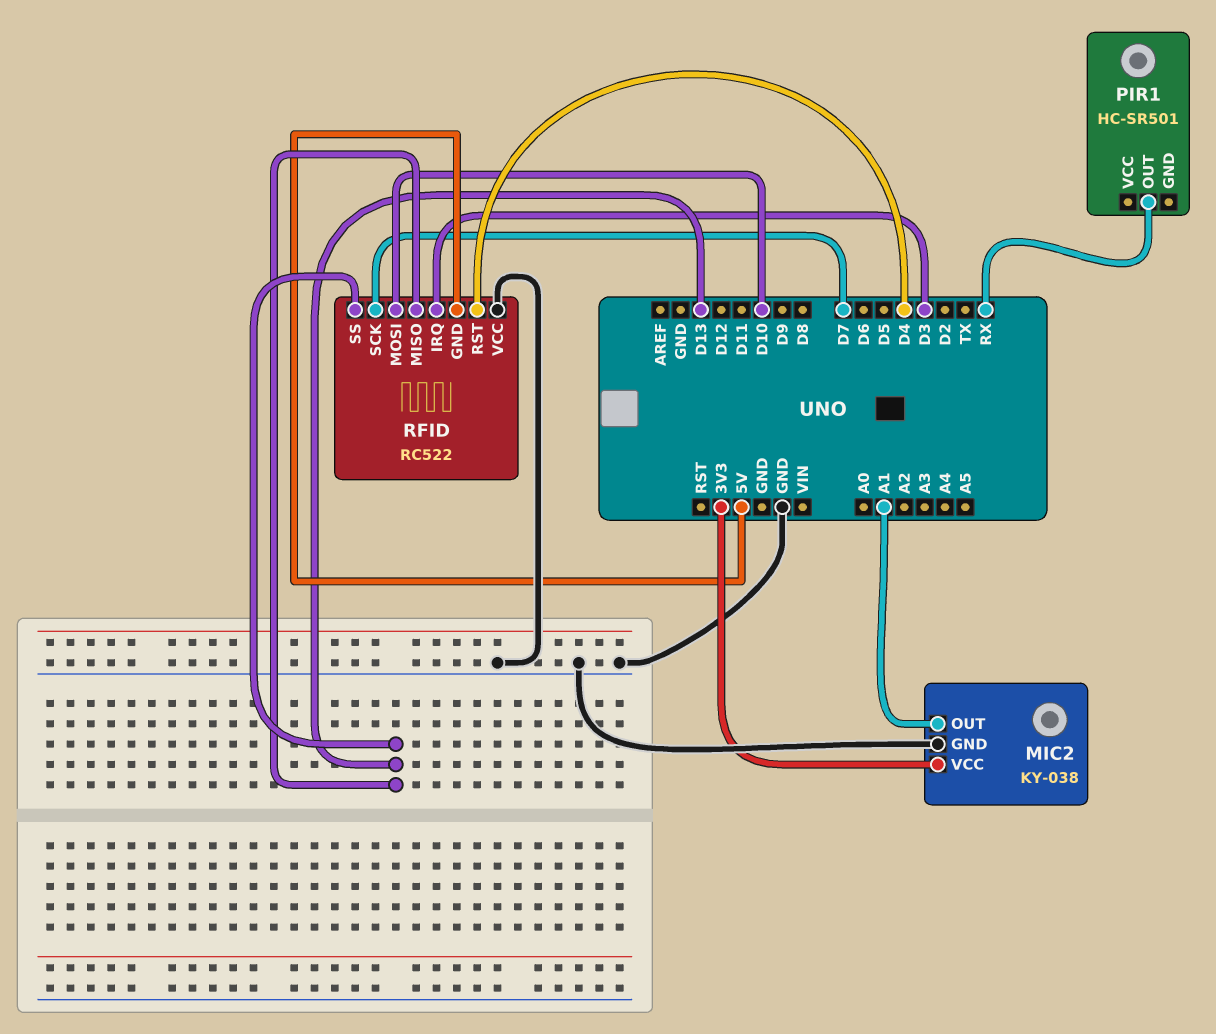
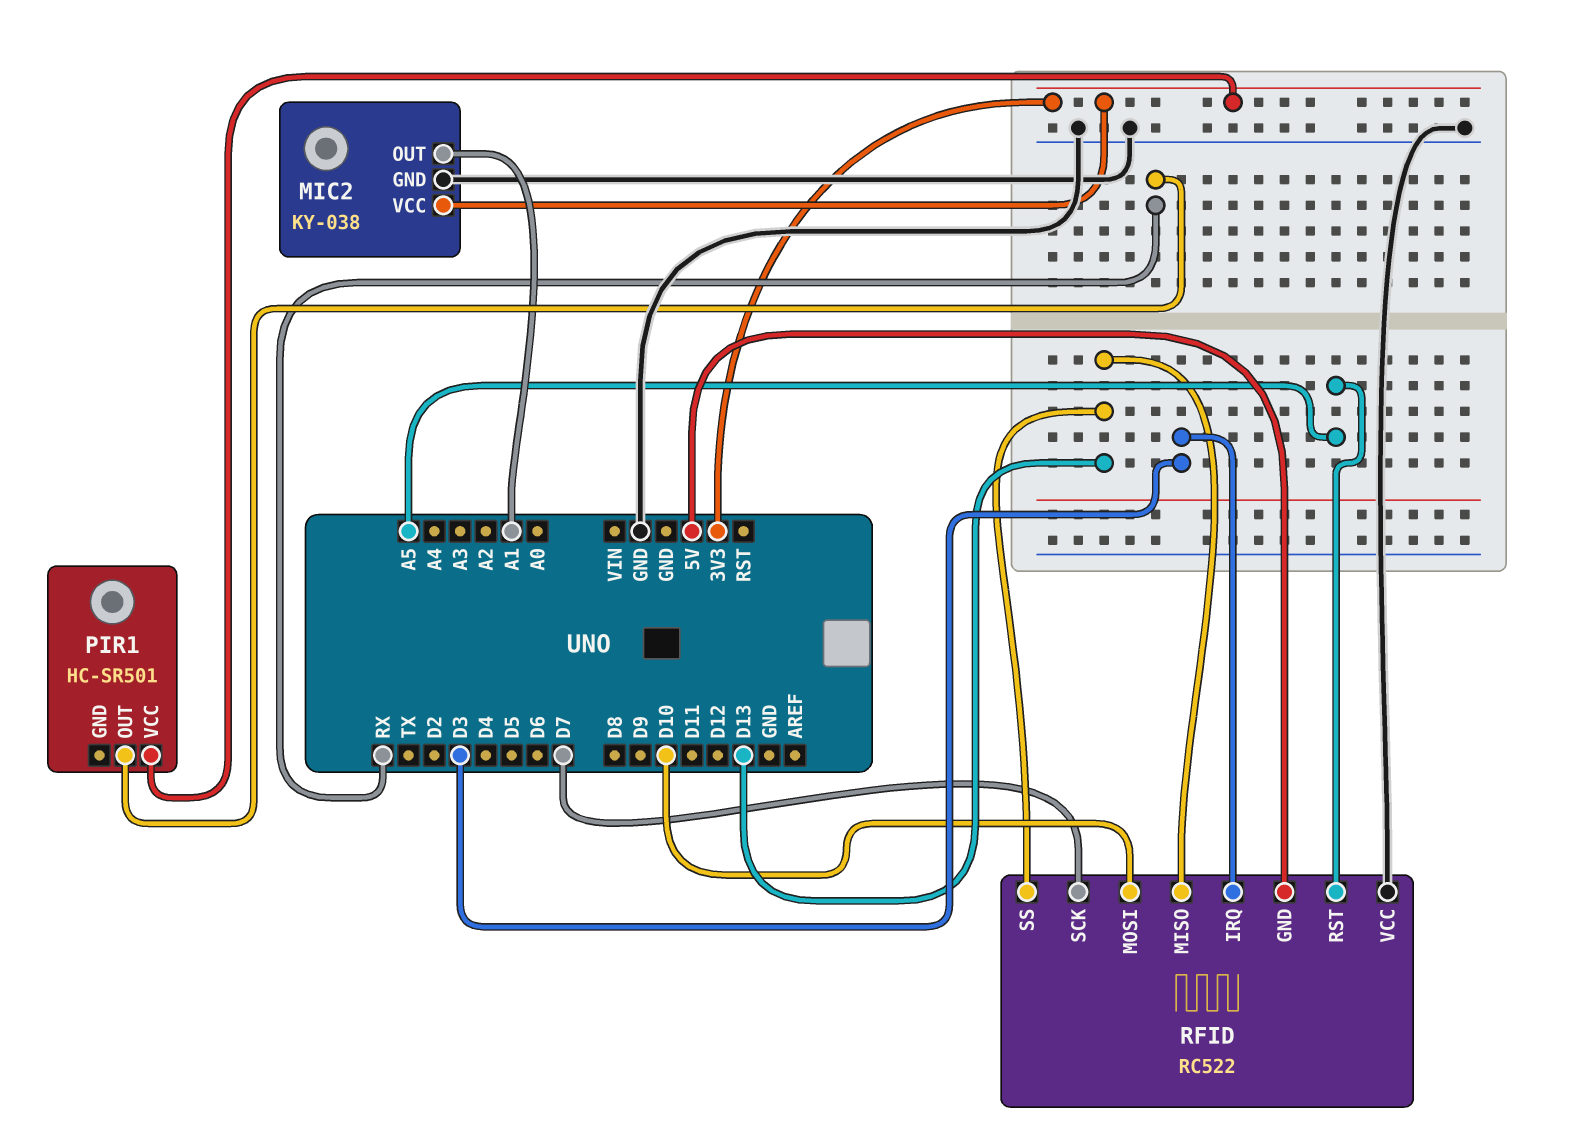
PIR1 pin VCC: none -> 3V3
RFID pin RST: D4 -> A5

